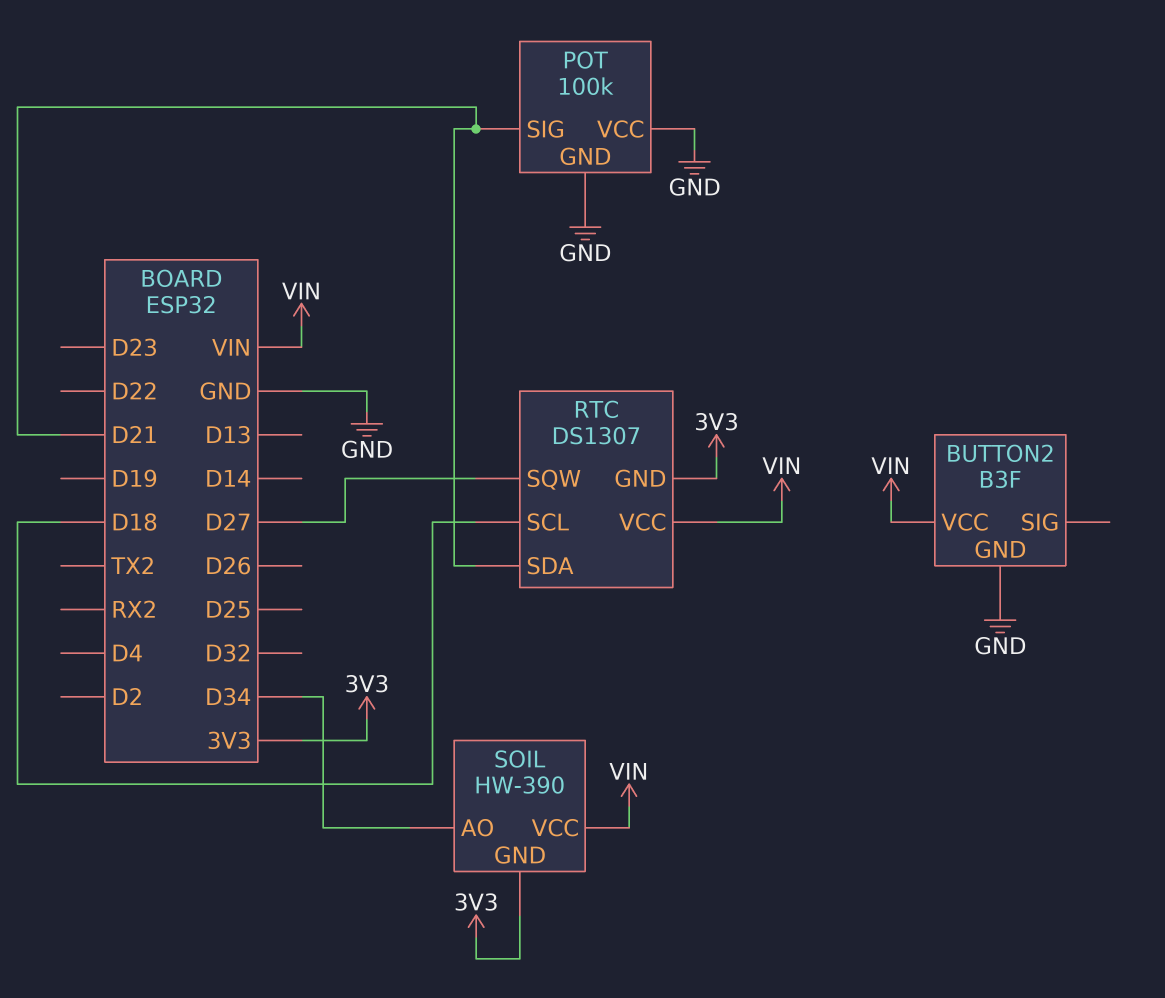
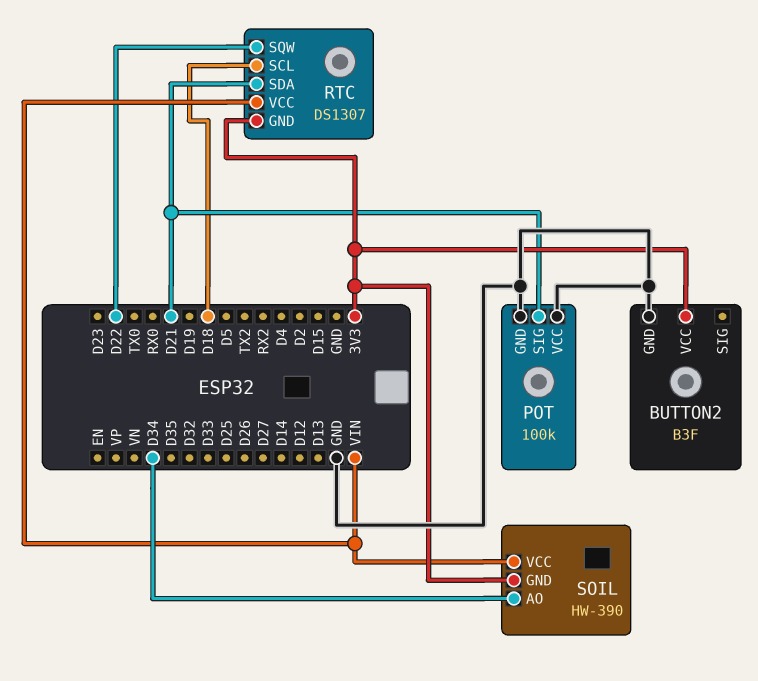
BUTTON2 pin VCC: VIN -> 3V3
RTC pin SQW: D27 -> D22

